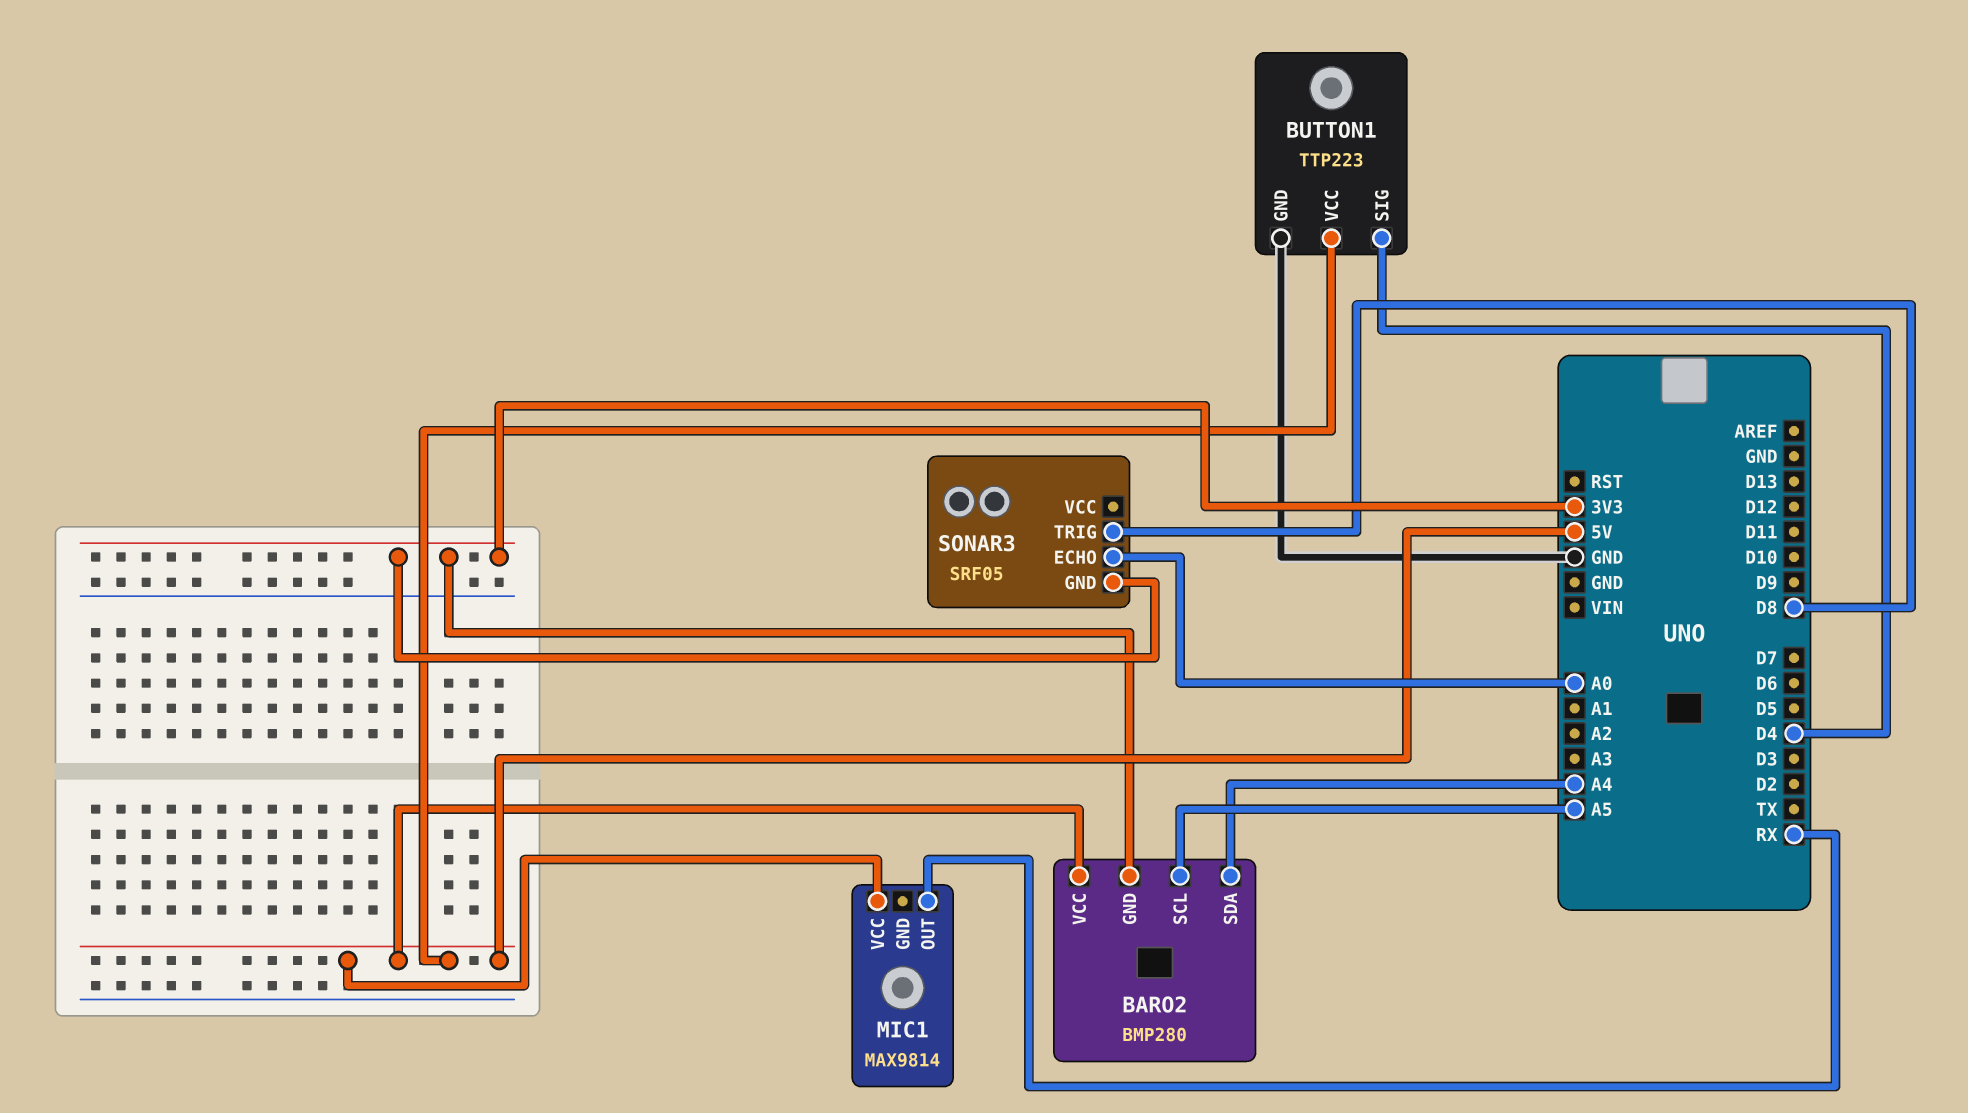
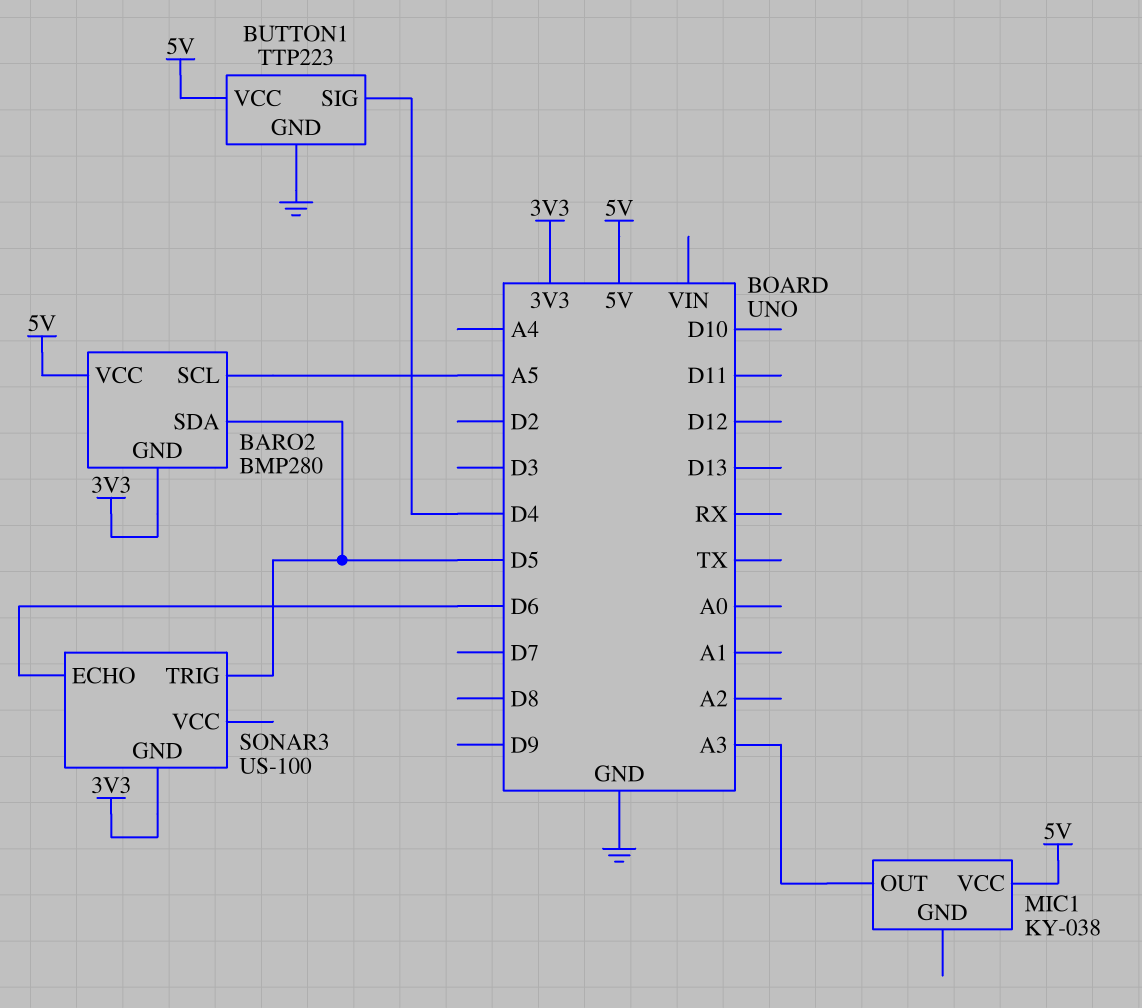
BARO2 pin SDA: A4 -> D5
MIC1: MAX9814 -> KY-038
MIC1 pin OUT: RX -> A3
SONAR3: SRF05 -> US-100
SONAR3 pin ECHO: A0 -> D6
SONAR3 pin TRIG: D8 -> D5

